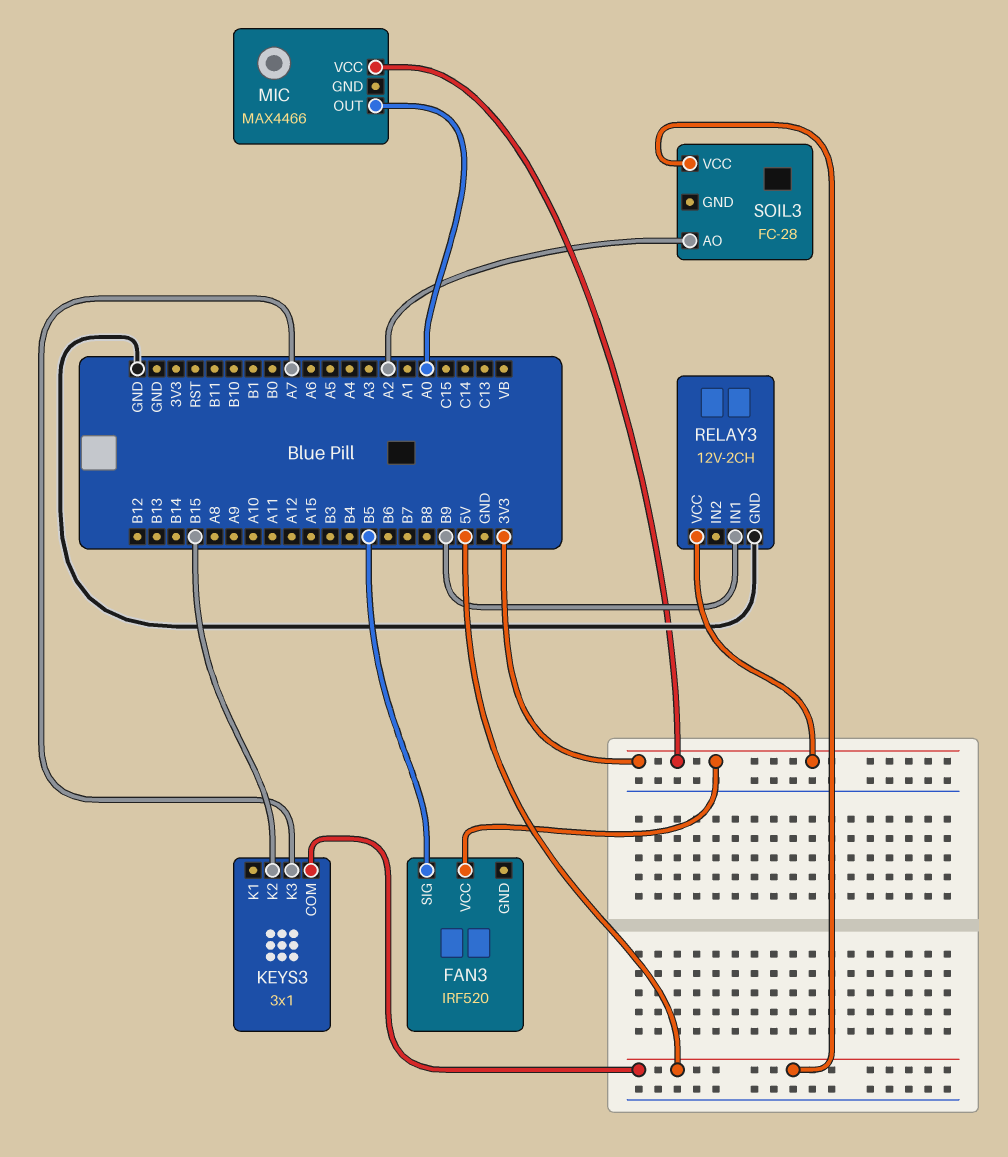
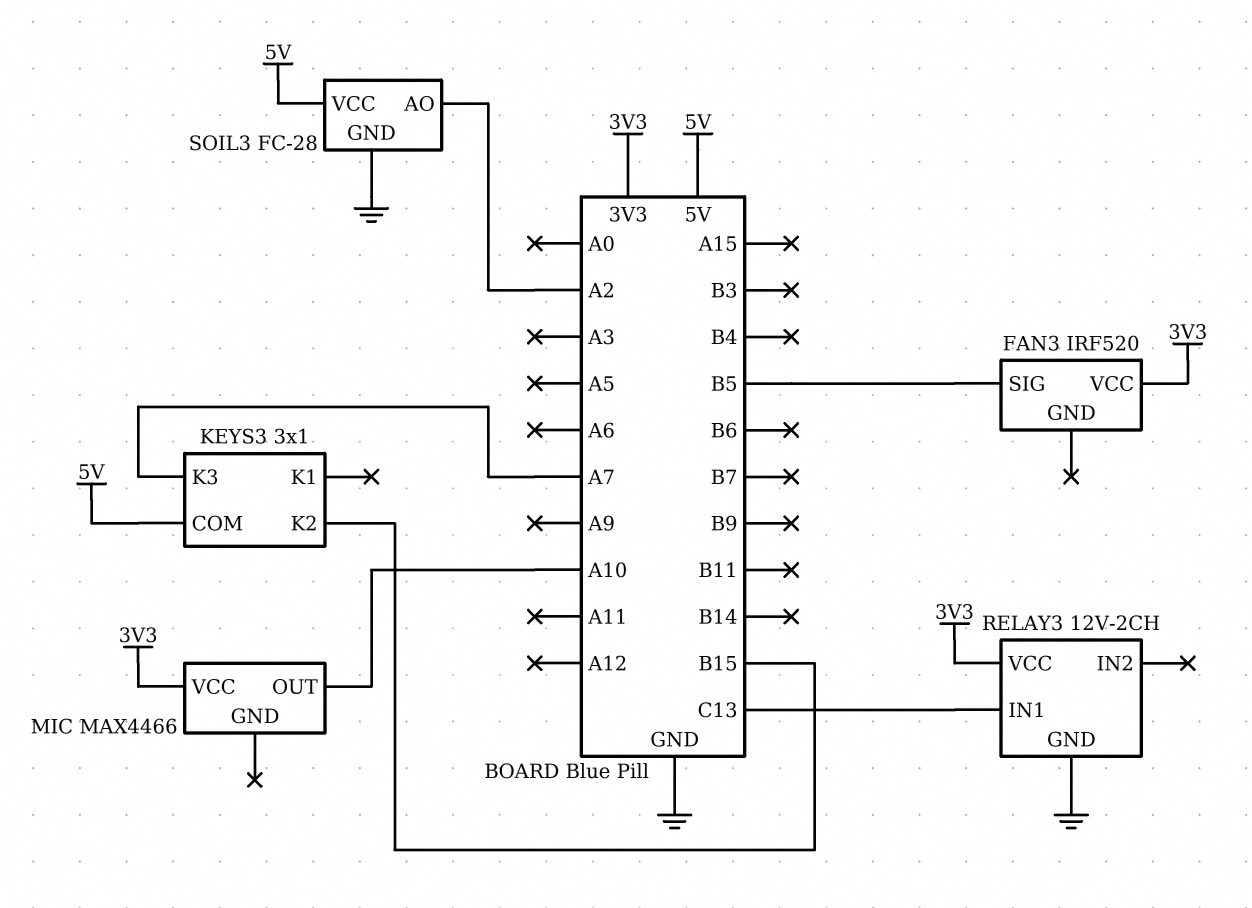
MIC pin OUT: A0 -> A10
RELAY3 pin IN1: B9 -> C13
SOIL3 pin GND: none -> GND

